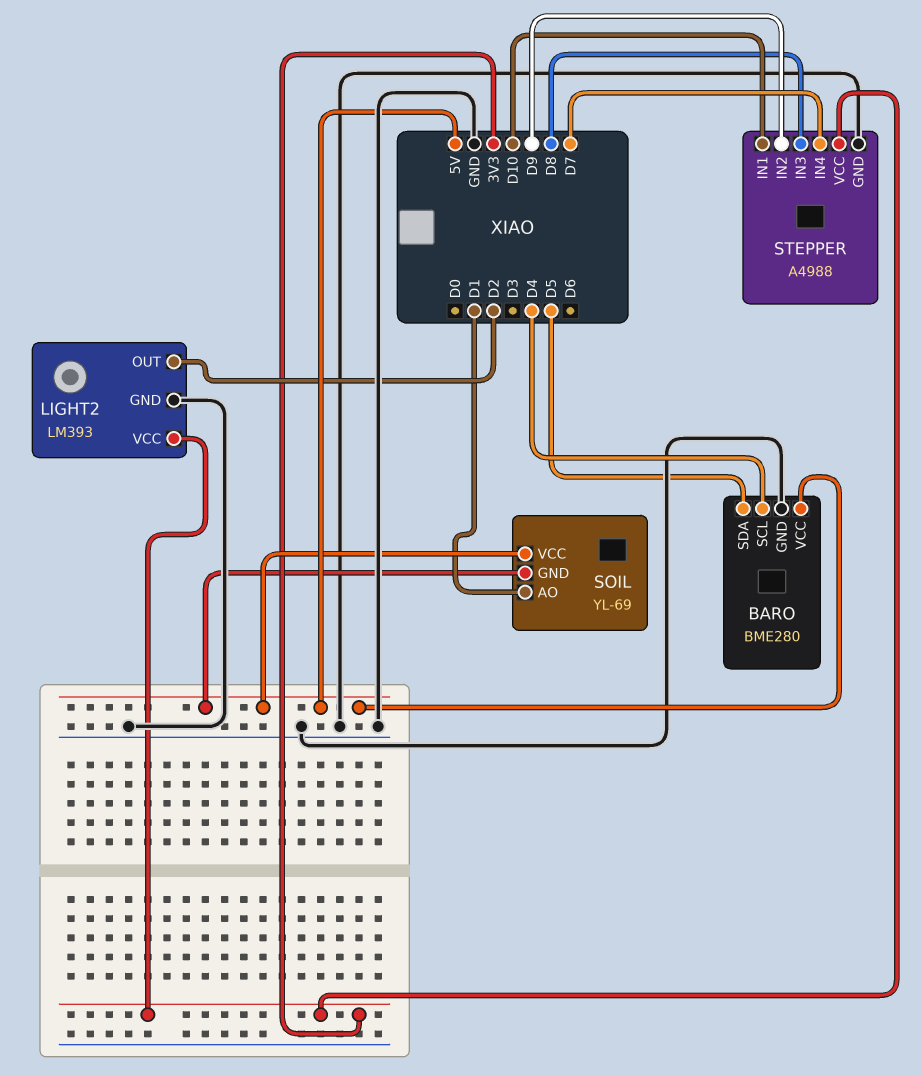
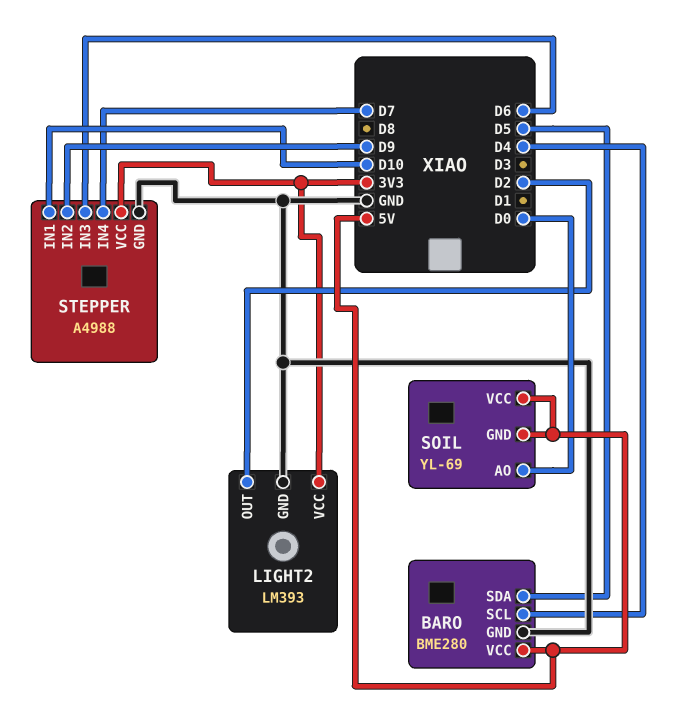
SOIL pin AO: D1 -> D0
STEPPER pin IN3: D8 -> D6

